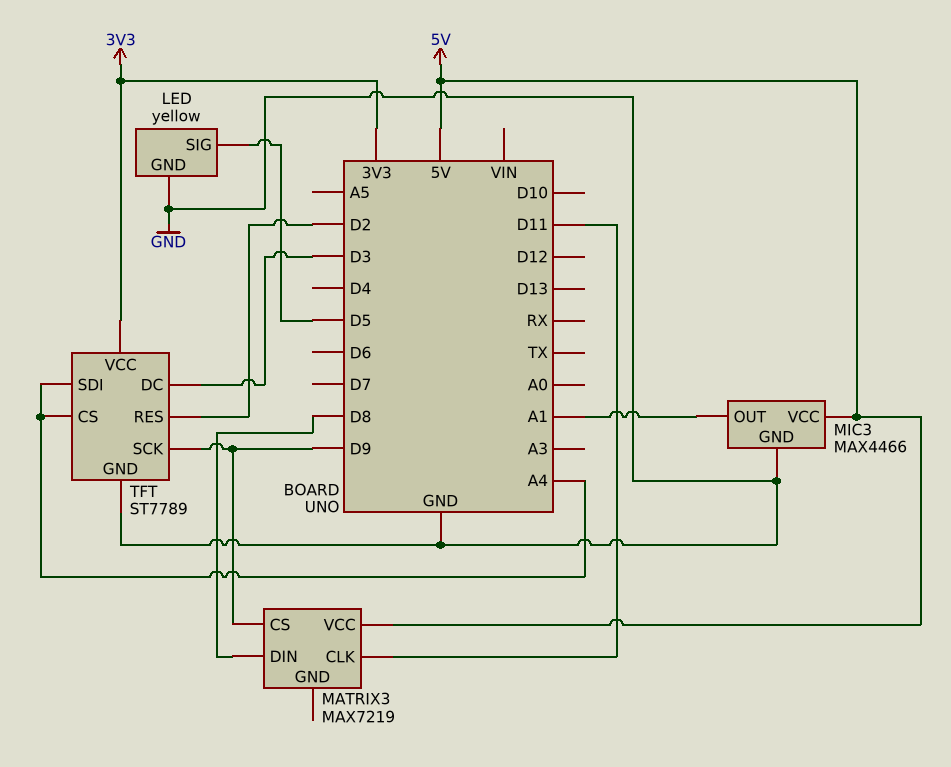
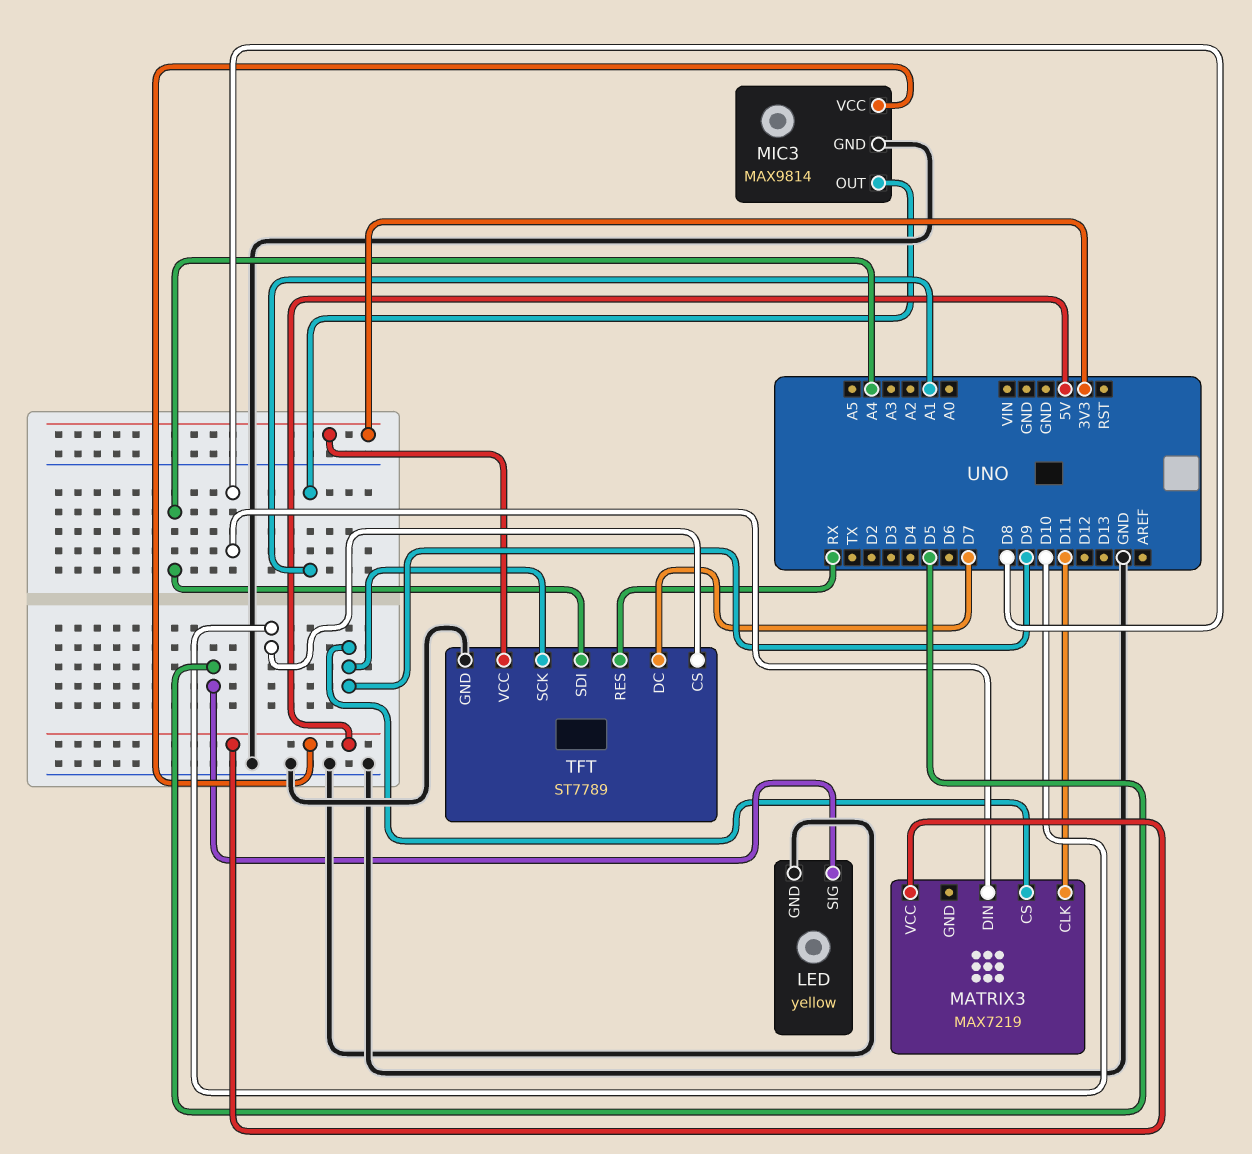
MIC3: MAX4466 -> MAX9814
TFT pin CS: A4 -> D10
TFT pin DC: D3 -> D7
TFT pin RES: D2 -> RX

